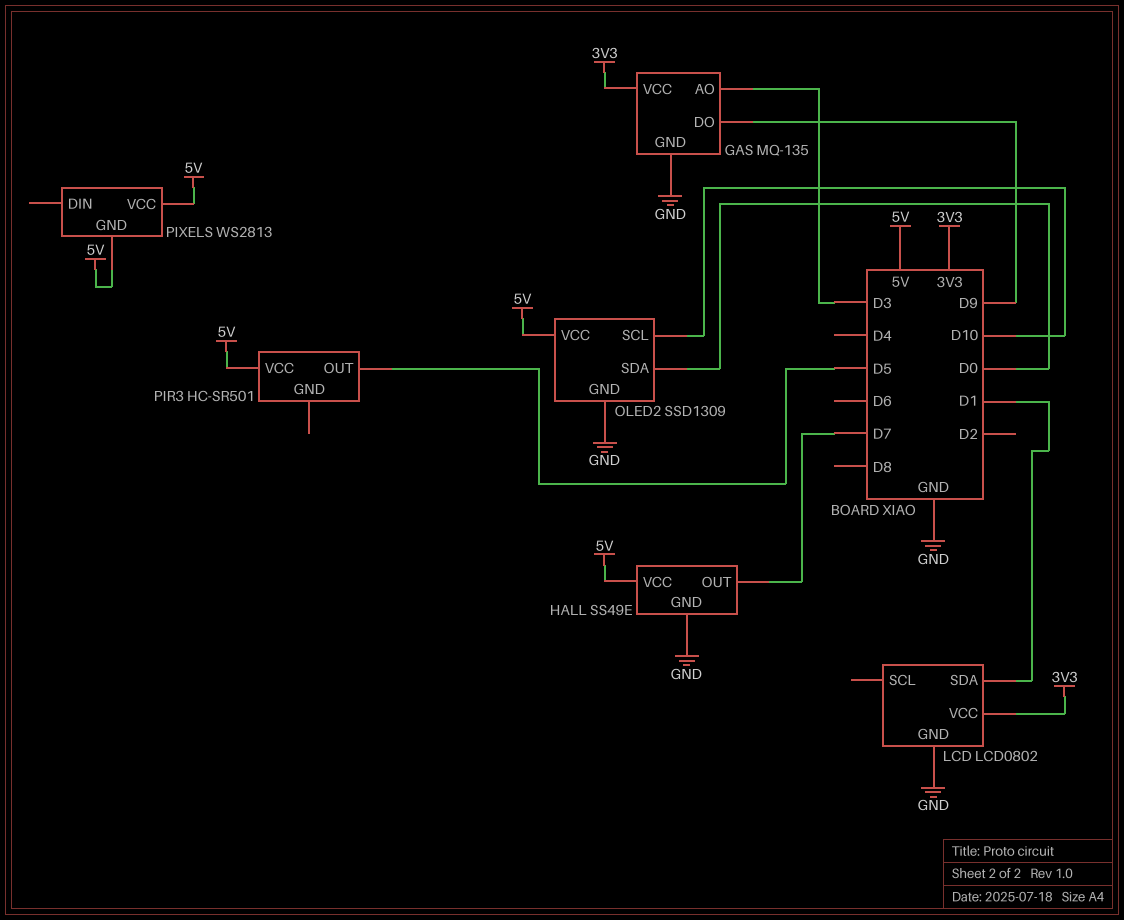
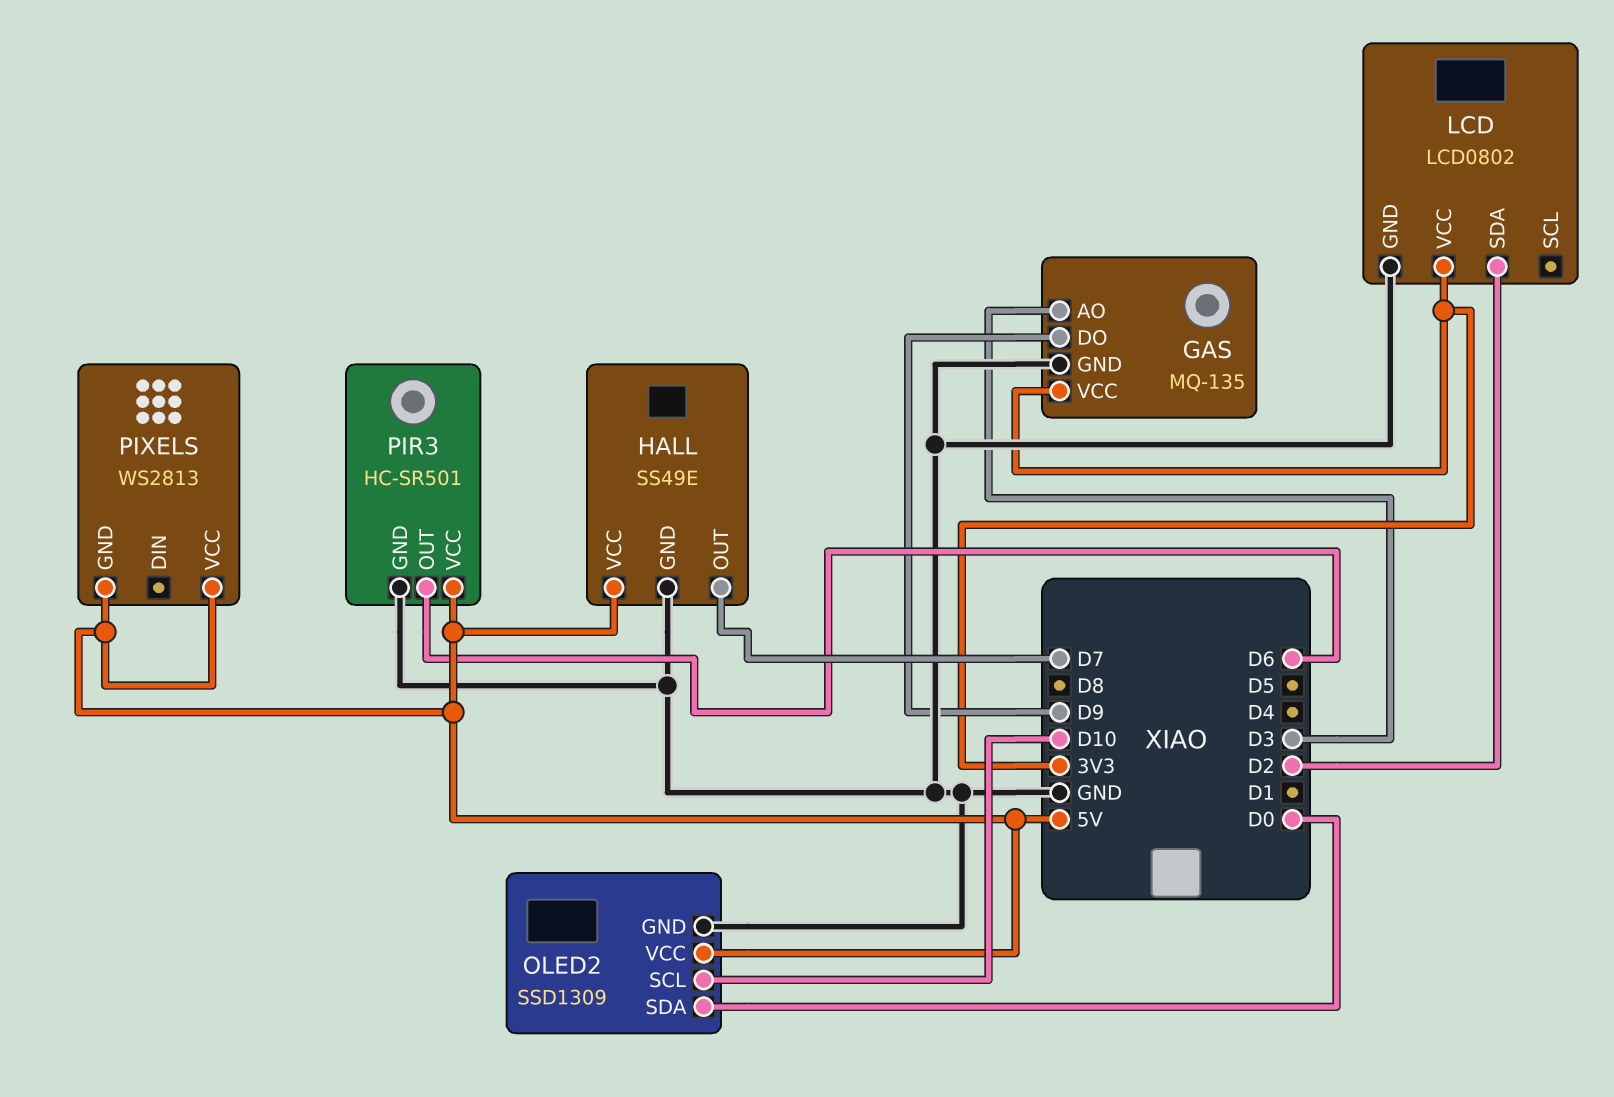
LCD pin SDA: D1 -> D2
PIR3 pin GND: none -> GND
PIR3 pin OUT: D5 -> D6

